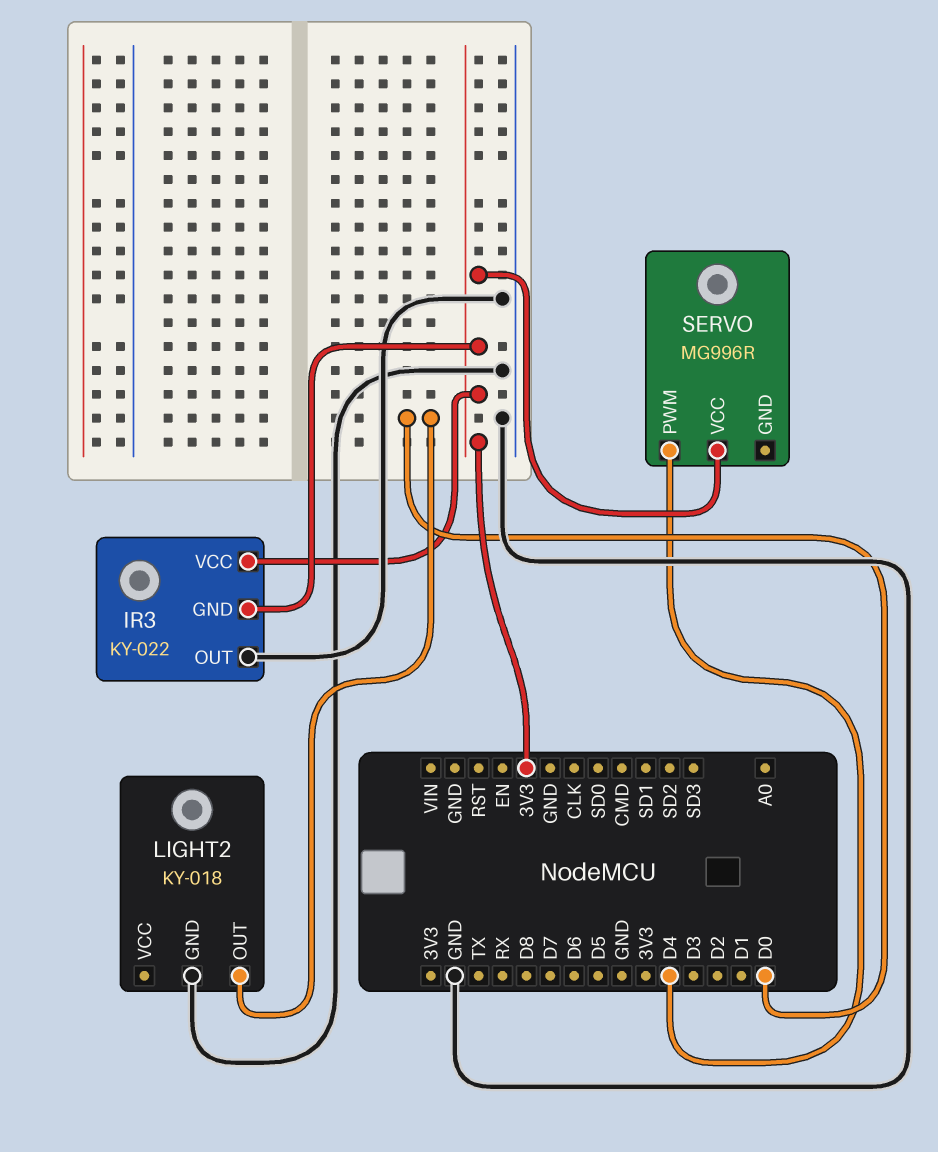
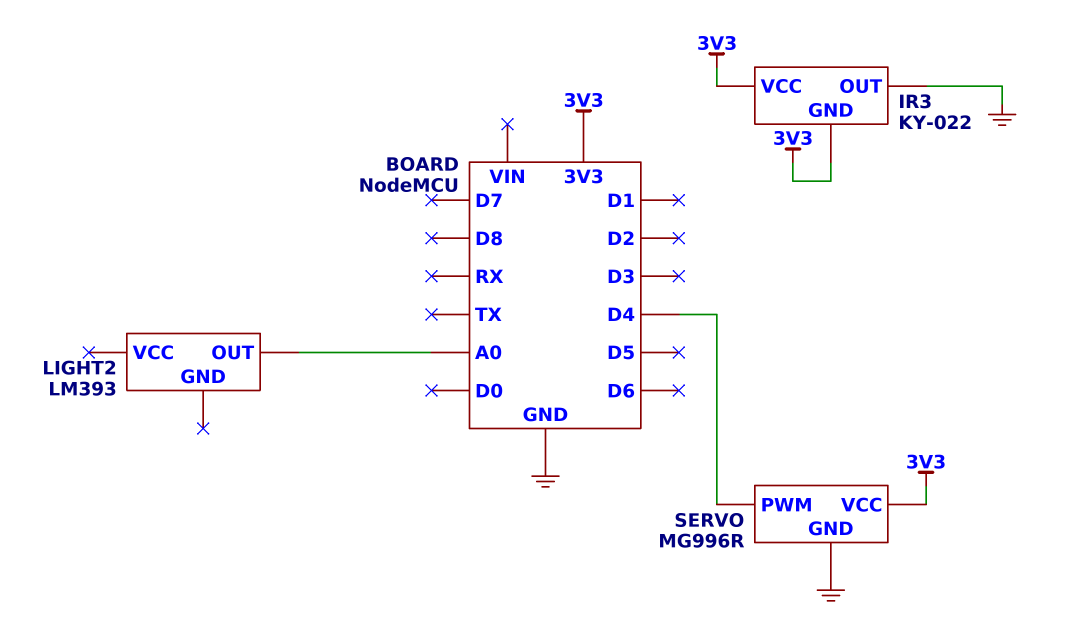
LIGHT2: KY-018 -> LM393
LIGHT2 pin GND: GND -> none
LIGHT2 pin OUT: D0 -> A0
SERVO pin GND: none -> GND

